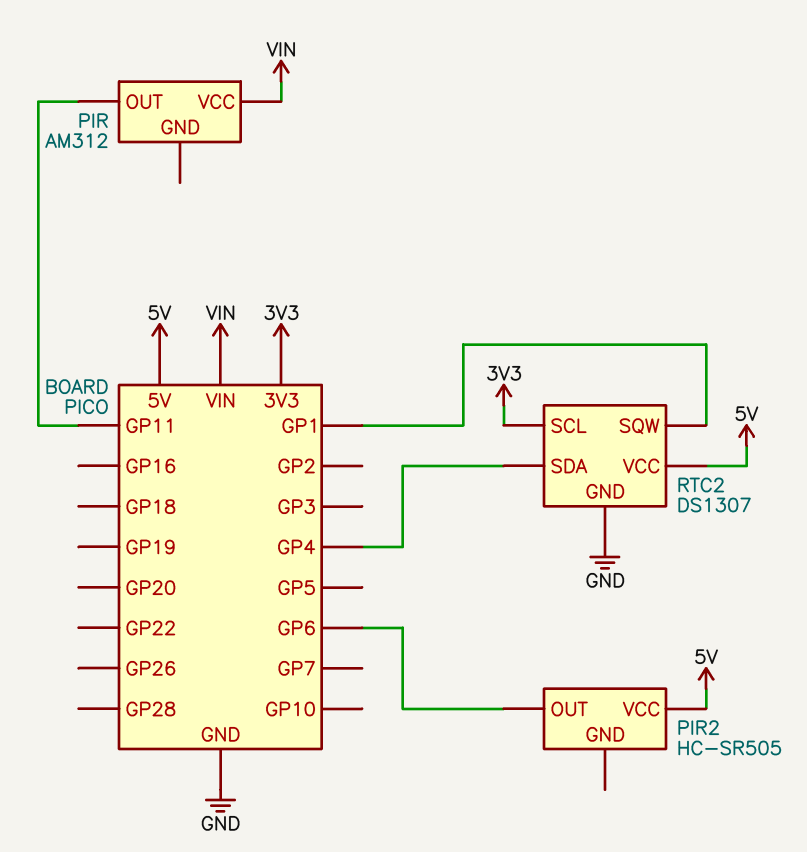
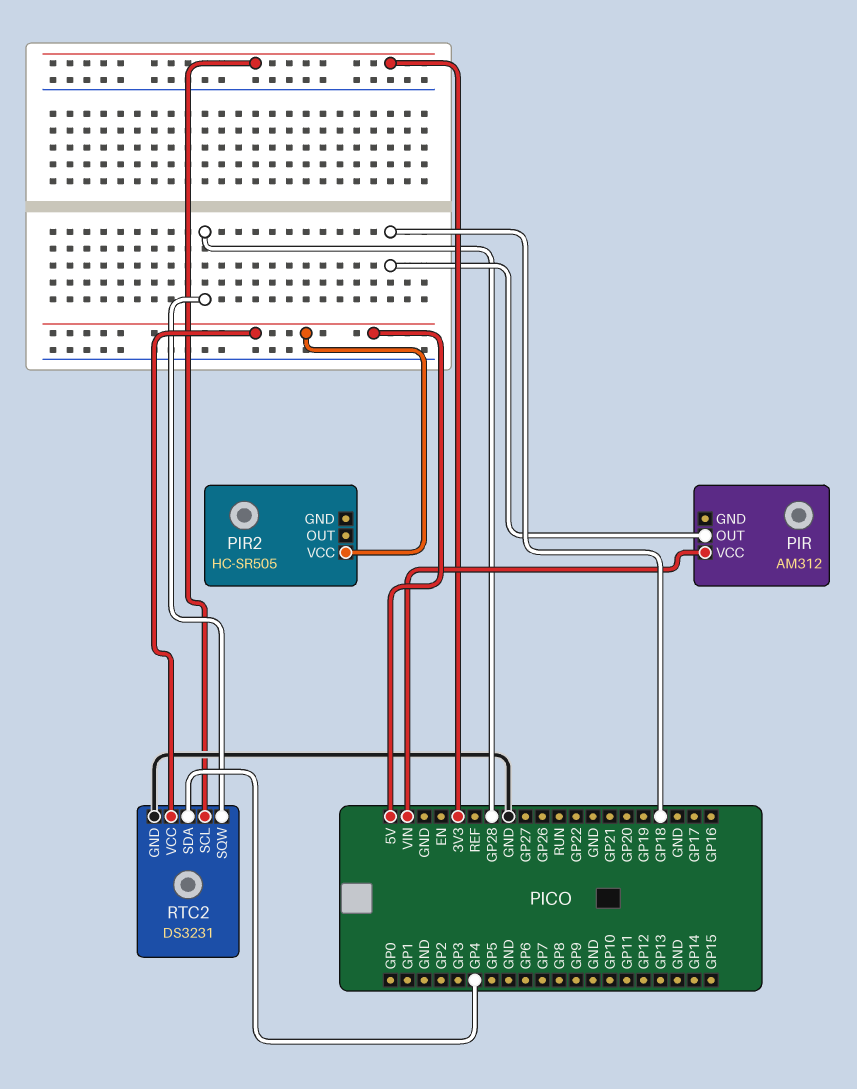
PIR pin OUT: GP11 -> GP18
PIR2 pin OUT: GP6 -> none
RTC2: DS1307 -> DS3231
RTC2 pin SQW: GP1 -> GP28

